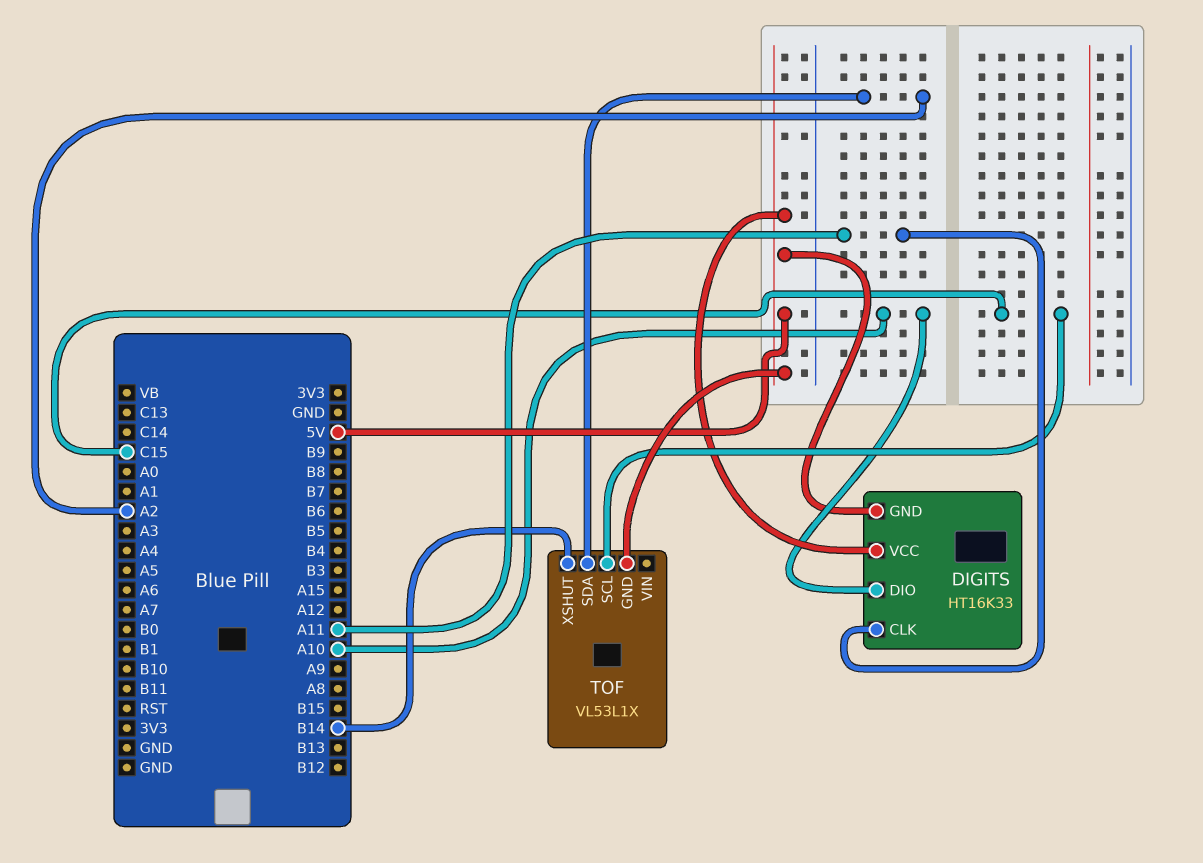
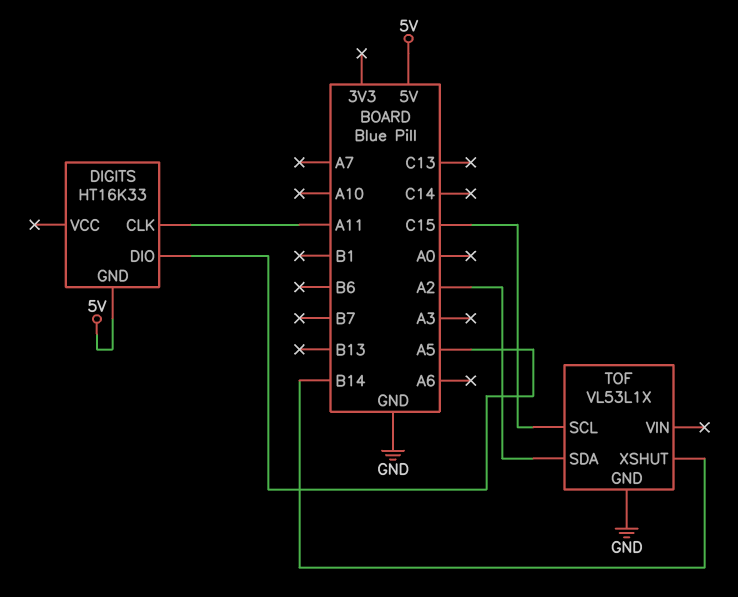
DIGITS pin DIO: A10 -> A5
DIGITS pin VCC: 5V -> none
TOF pin GND: 5V -> GND

